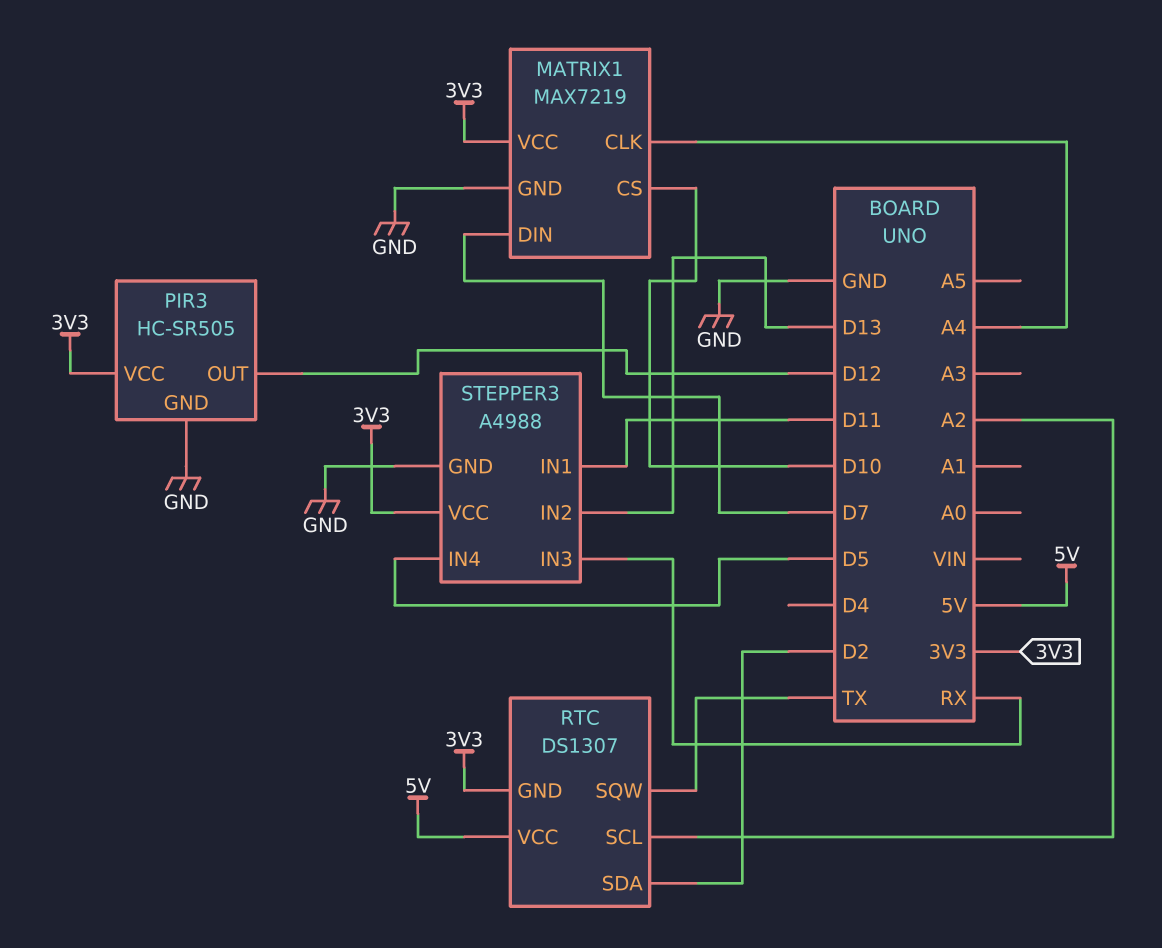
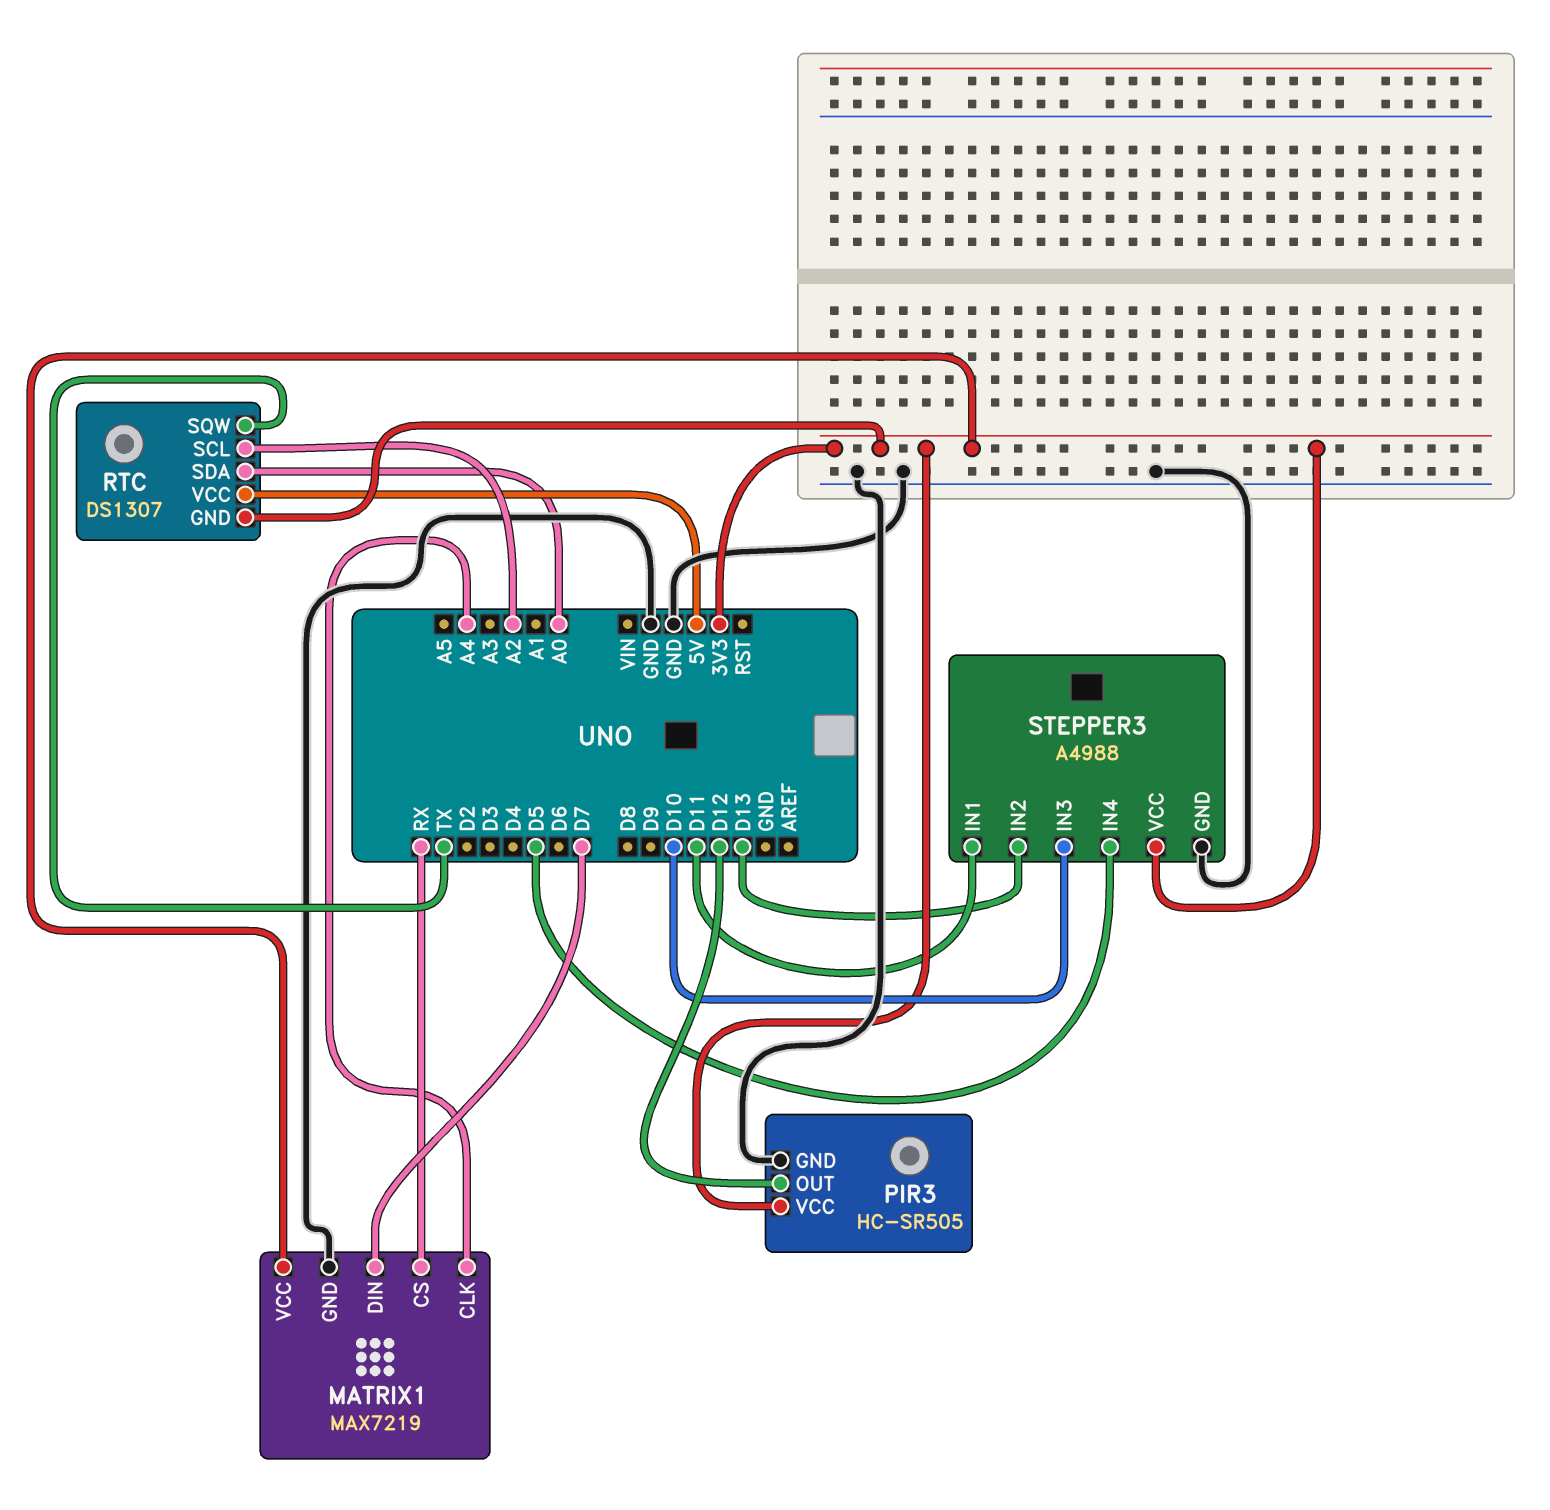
MATRIX1 pin CS: D10 -> RX
RTC pin SDA: D2 -> A0
STEPPER3 pin IN3: RX -> D10

